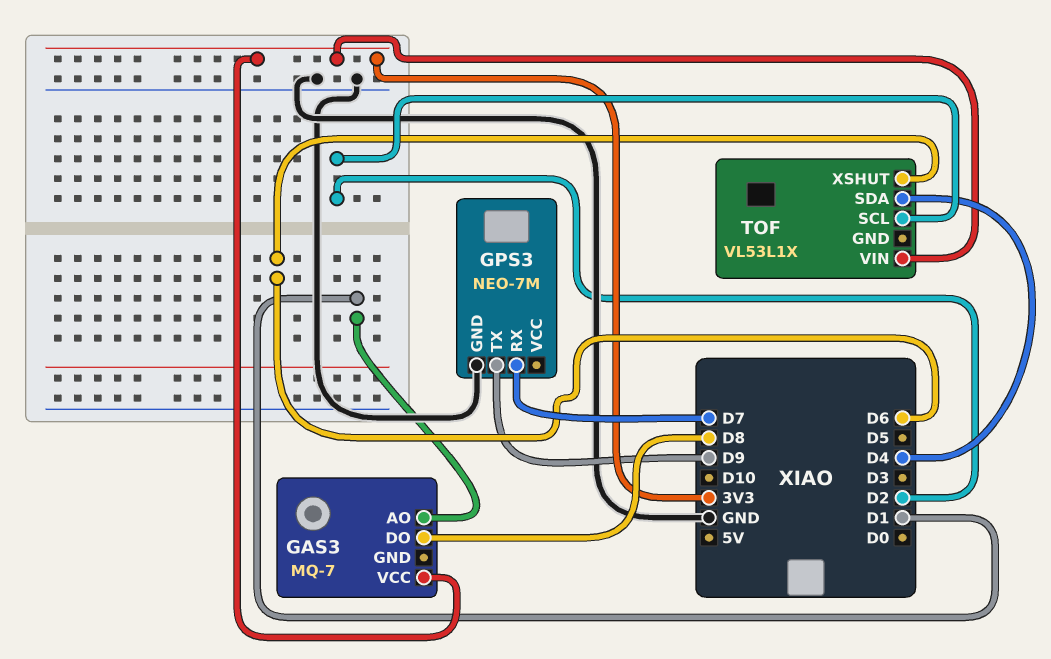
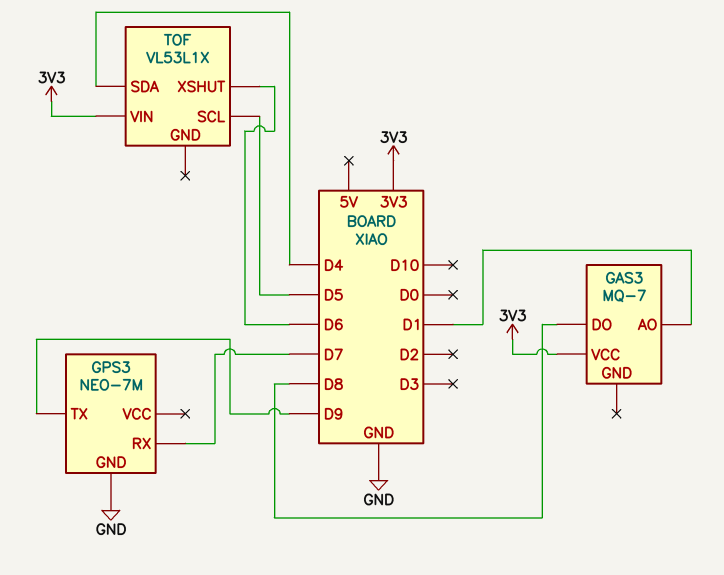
TOF pin SCL: D2 -> D5

